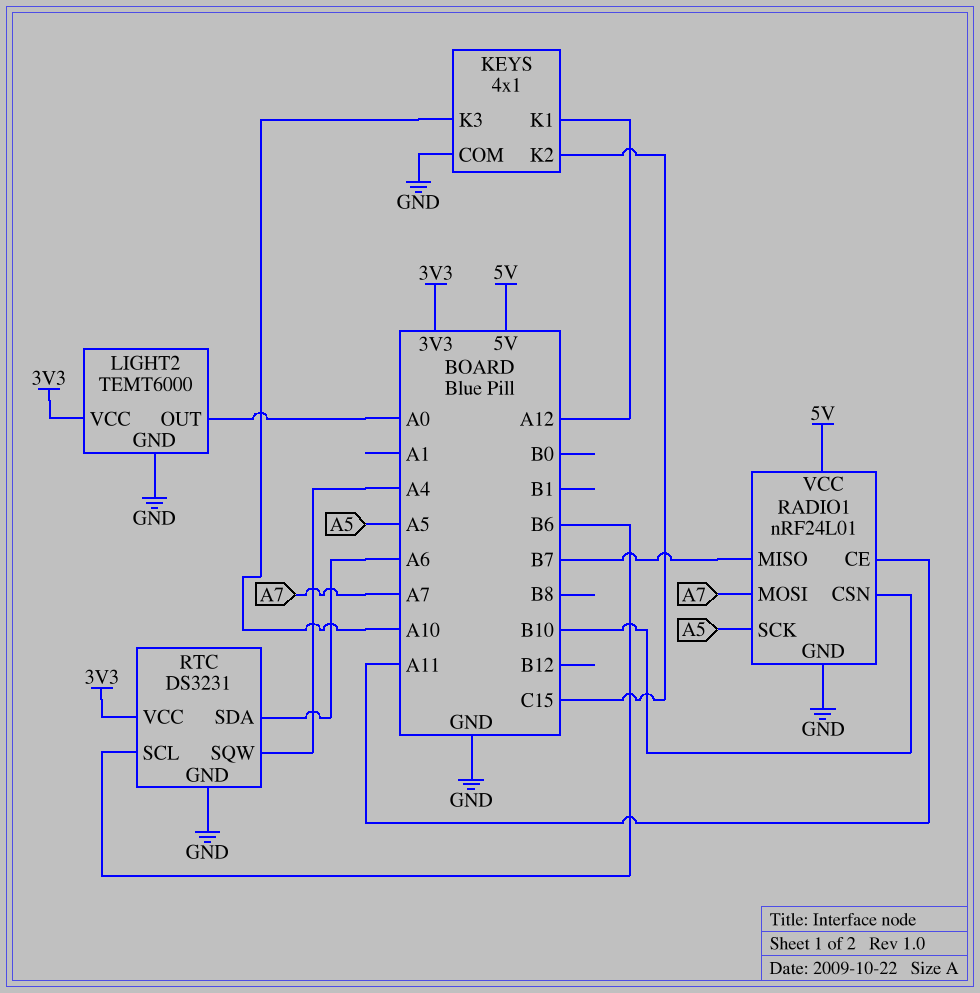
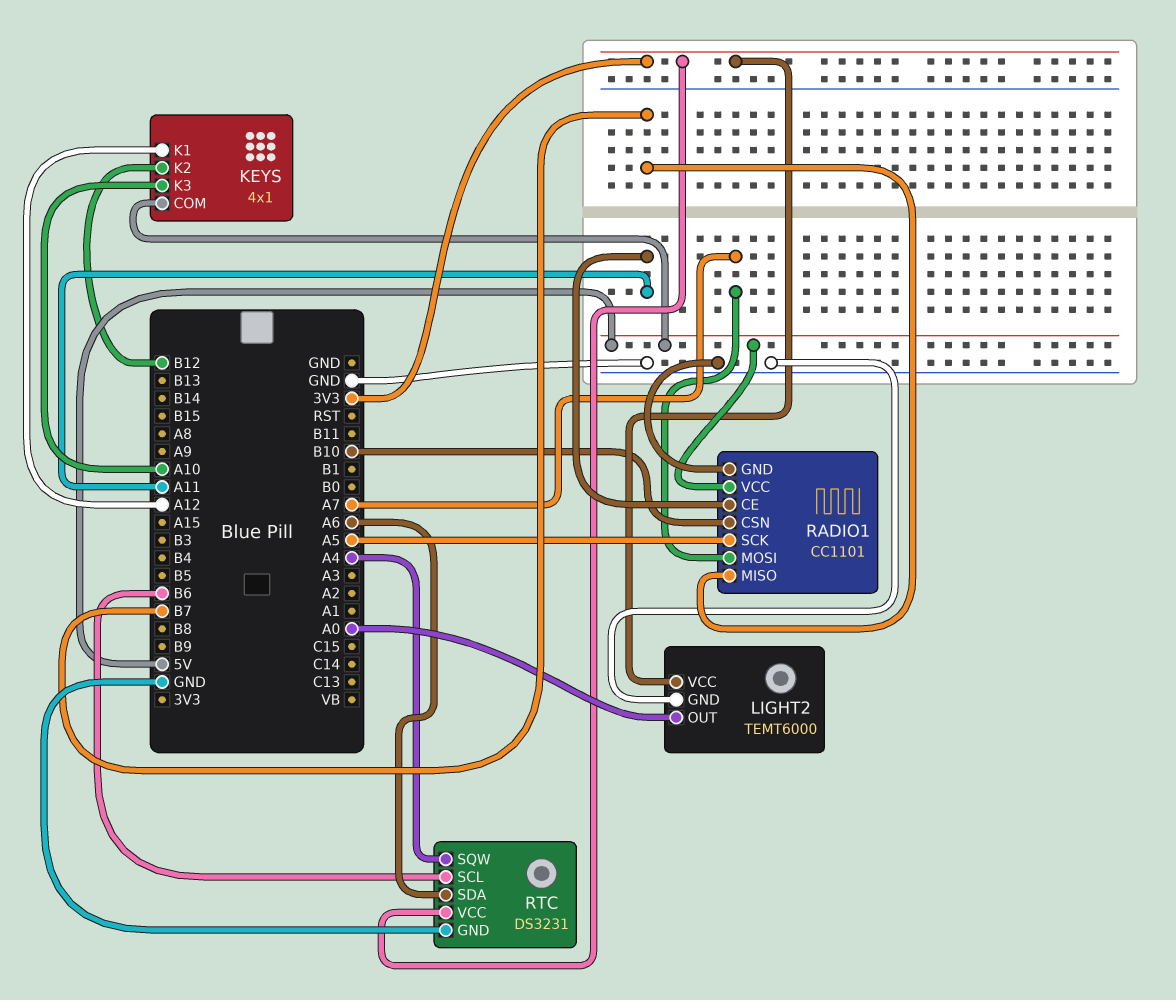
KEYS pin COM: GND -> 5V
KEYS pin K2: C15 -> B12
RADIO1: nRF24L01 -> CC1101

